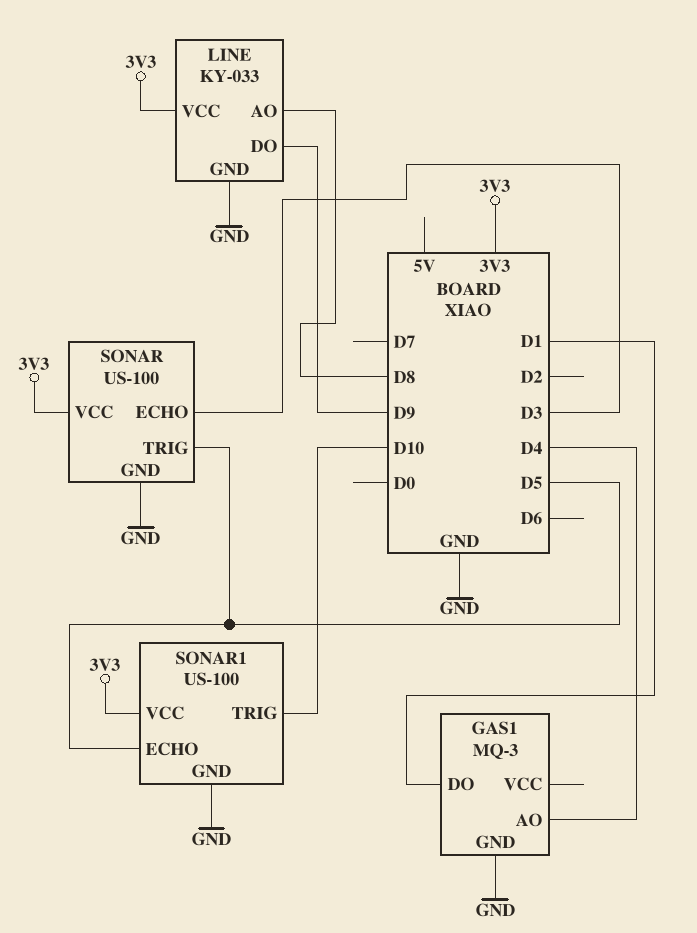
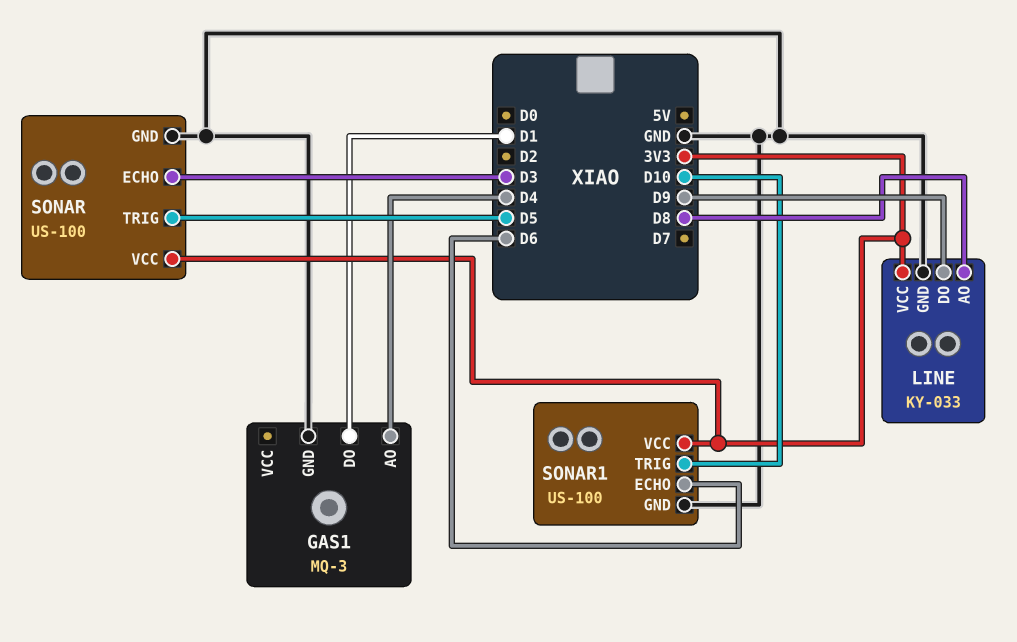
SONAR1 pin ECHO: D5 -> D6

